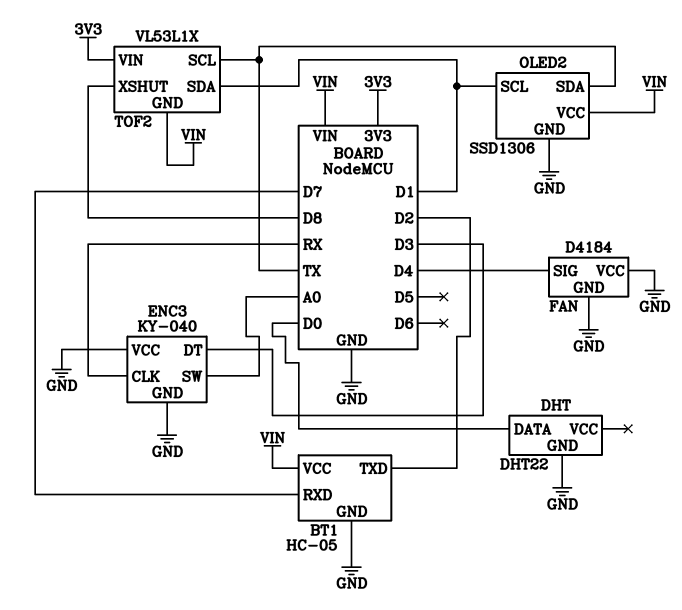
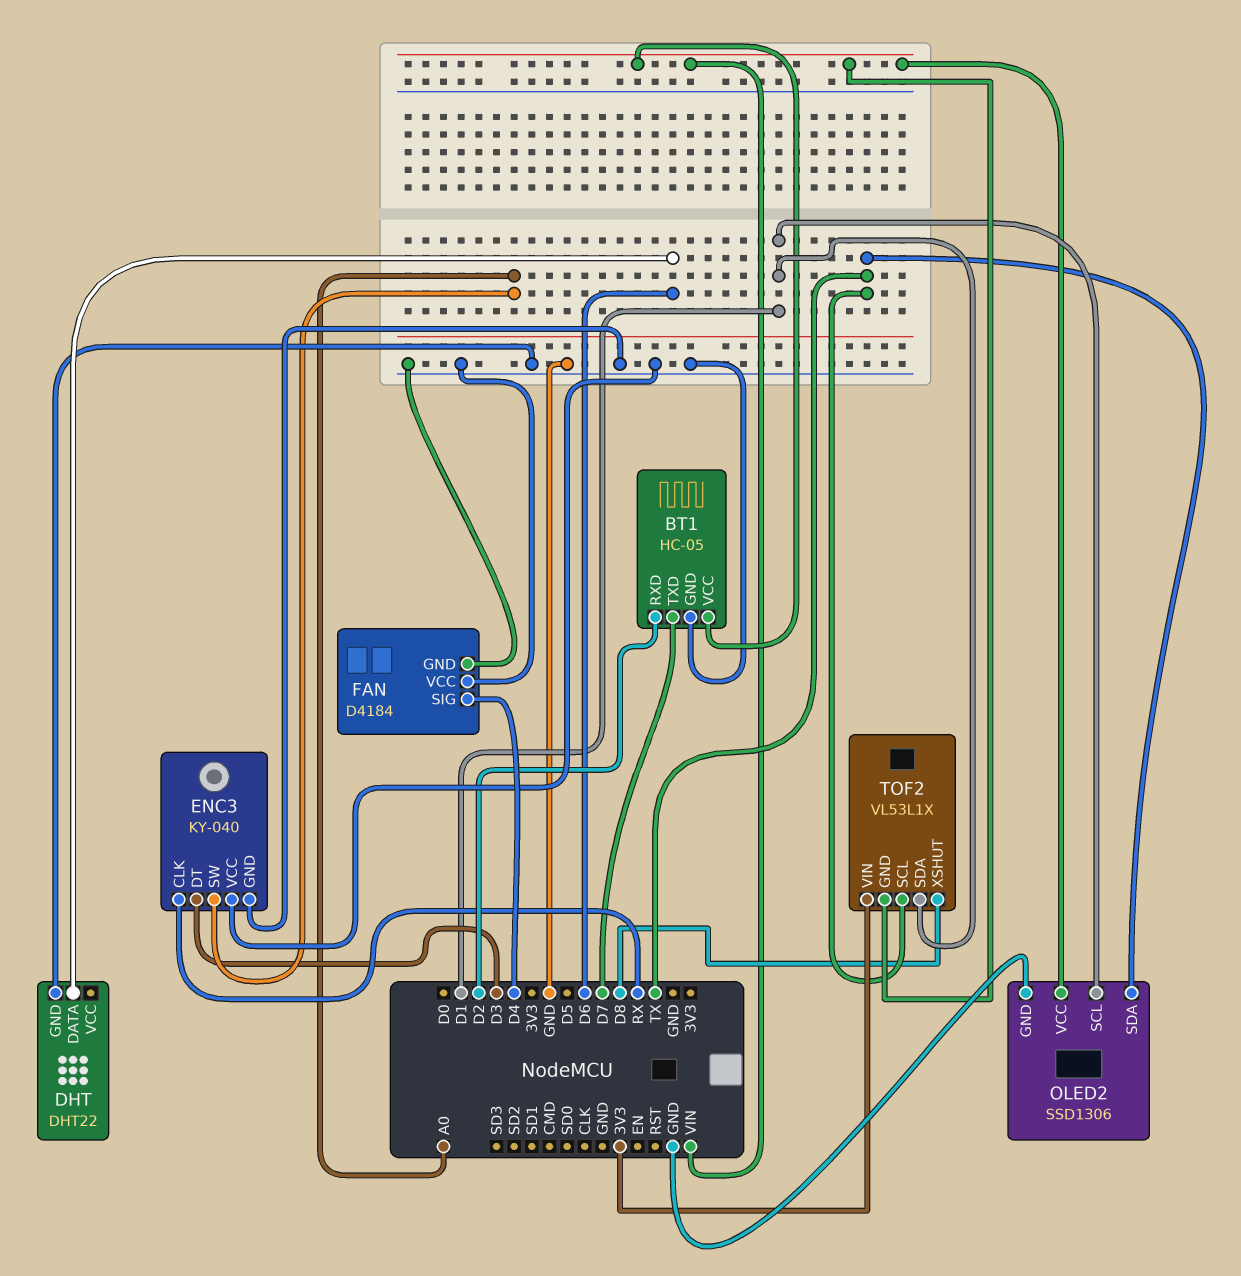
BT1 pin RXD: D7 -> D2
BT1 pin TXD: D2 -> D7
DHT pin DATA: D0 -> D6

